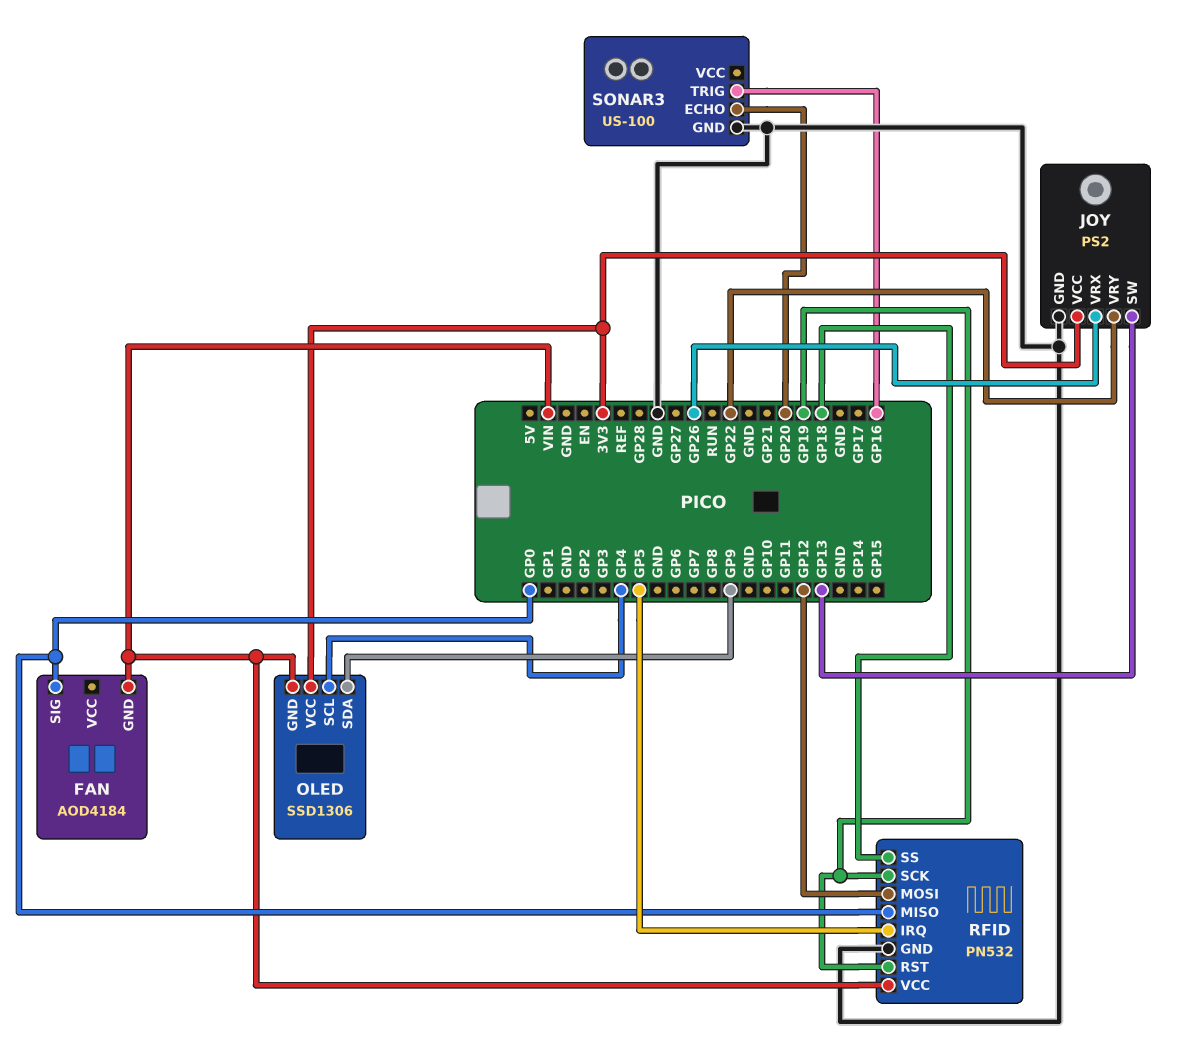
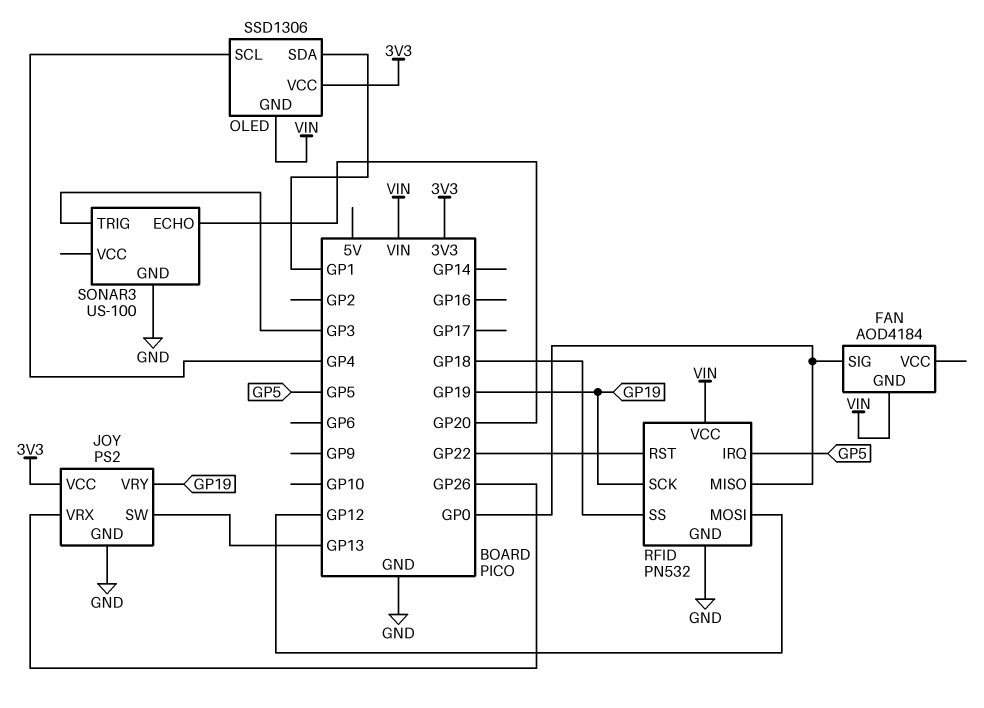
JOY pin VRY: GP22 -> GP19
OLED pin SDA: GP9 -> GP1
RFID pin RST: GP19 -> GP22
SONAR3 pin TRIG: GP16 -> GP3

